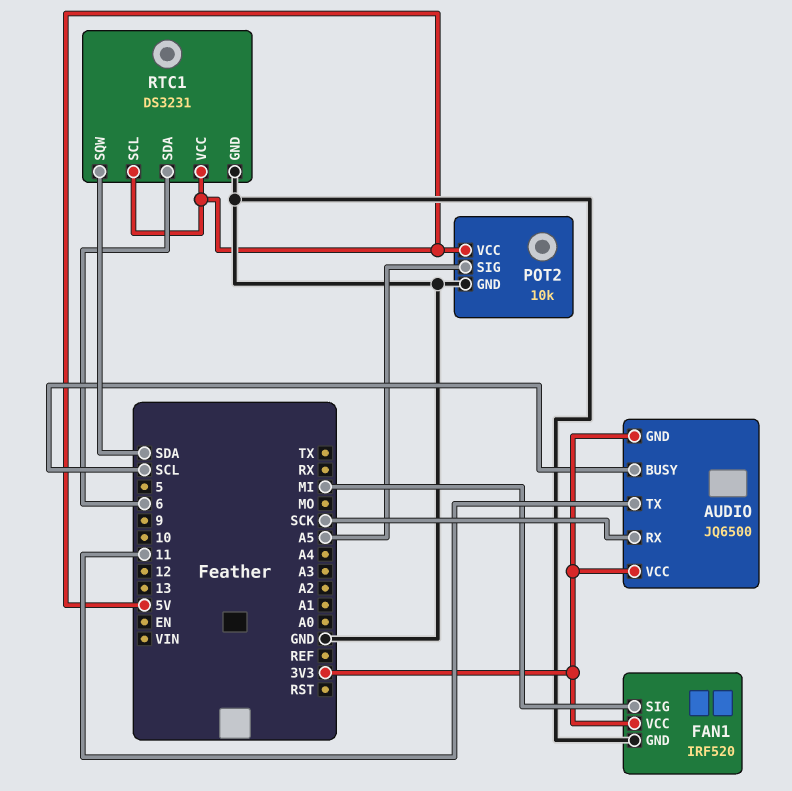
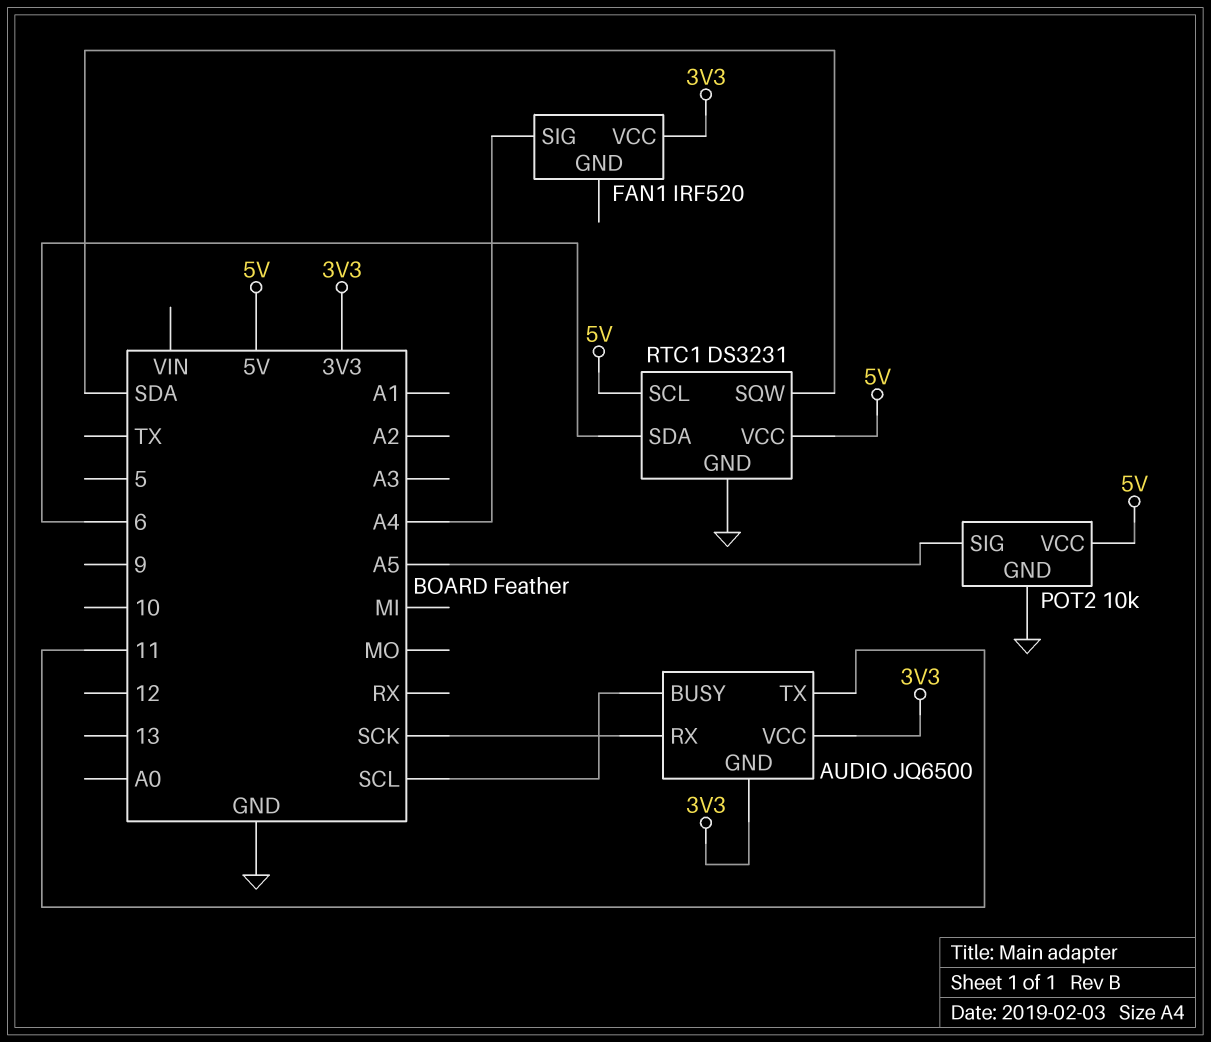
FAN1 pin GND: GND -> none
FAN1 pin SIG: MI -> A4

